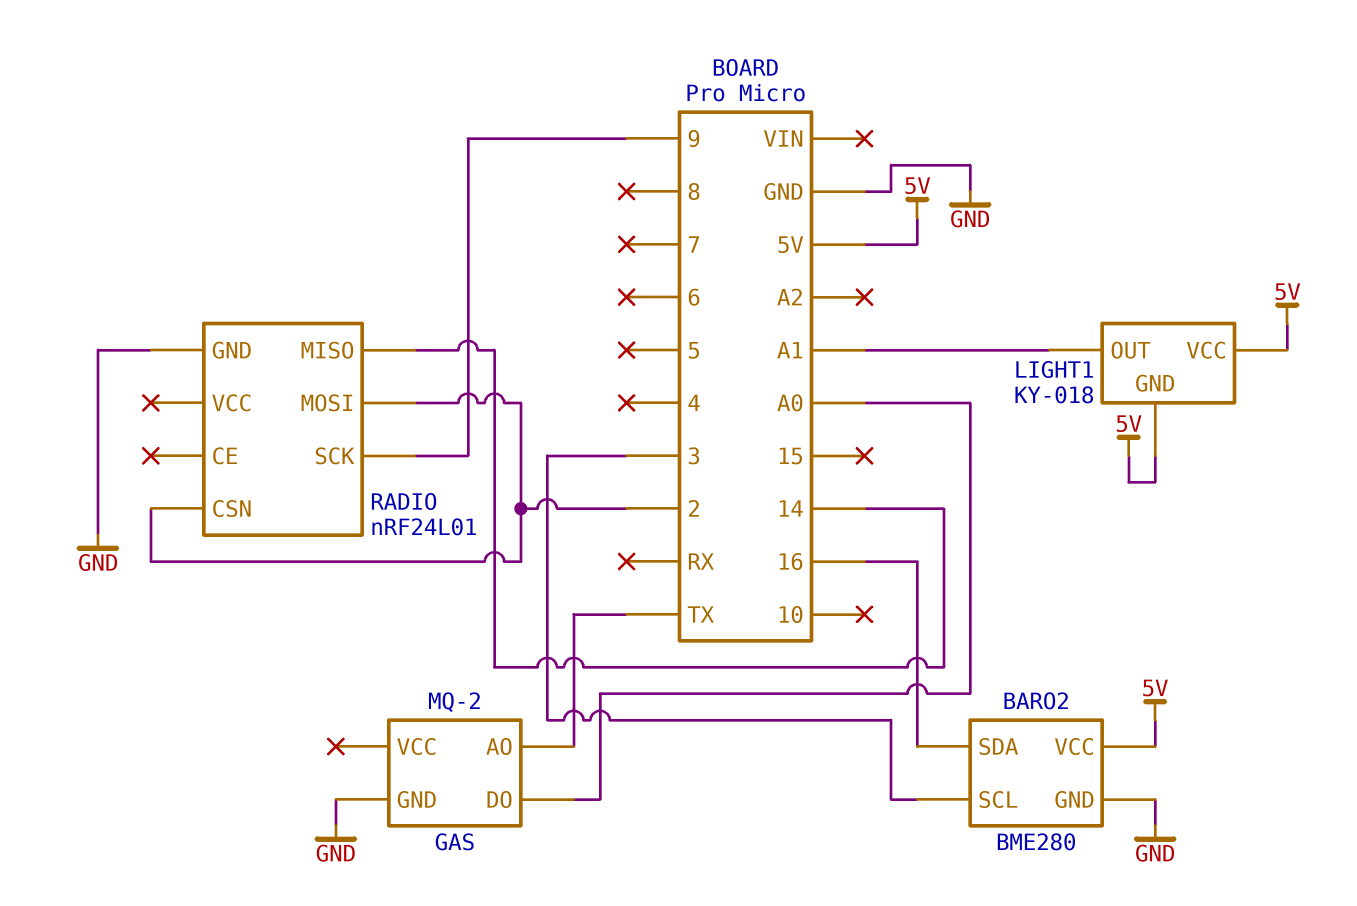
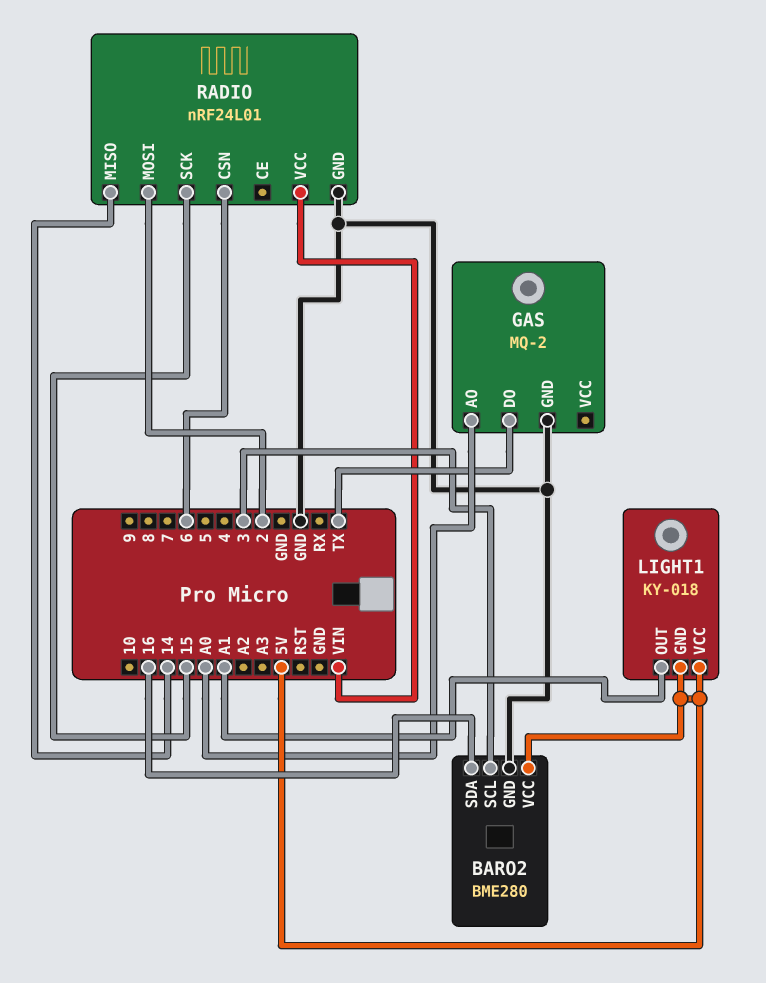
GAS pin AO: TX -> A0
GAS pin DO: A0 -> TX
RADIO pin CSN: 2 -> 6
RADIO pin SCK: 9 -> 15
RADIO pin VCC: none -> VIN

